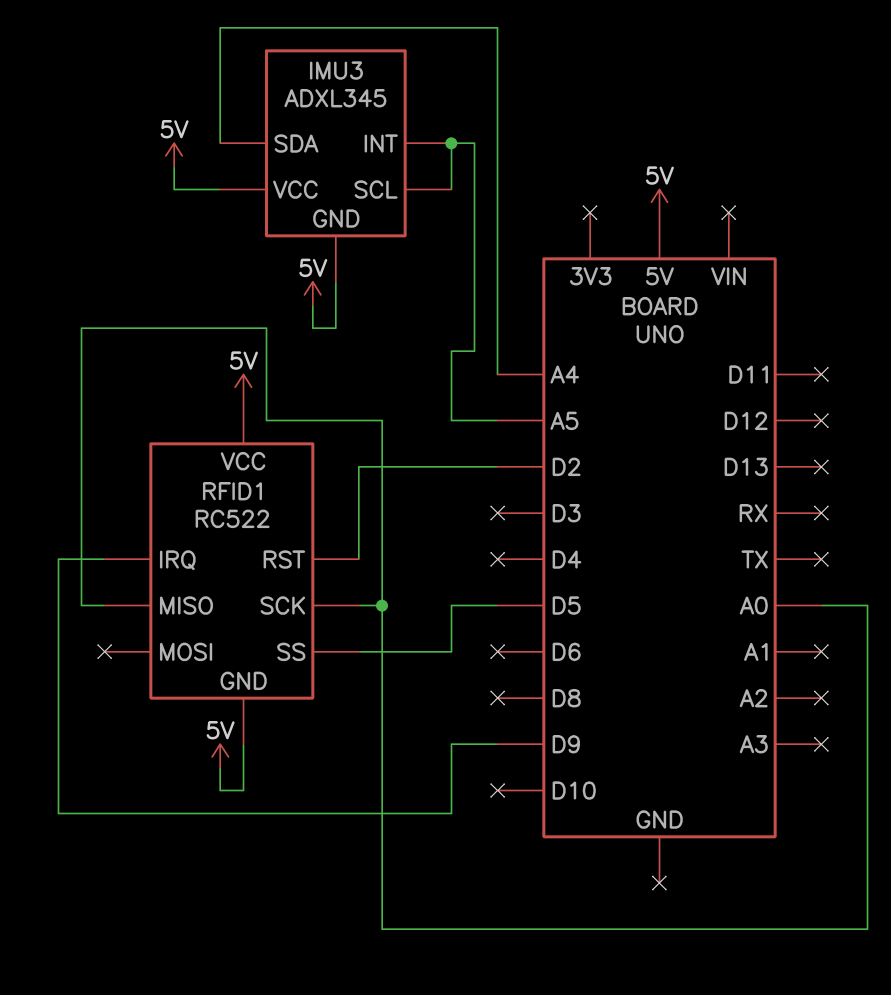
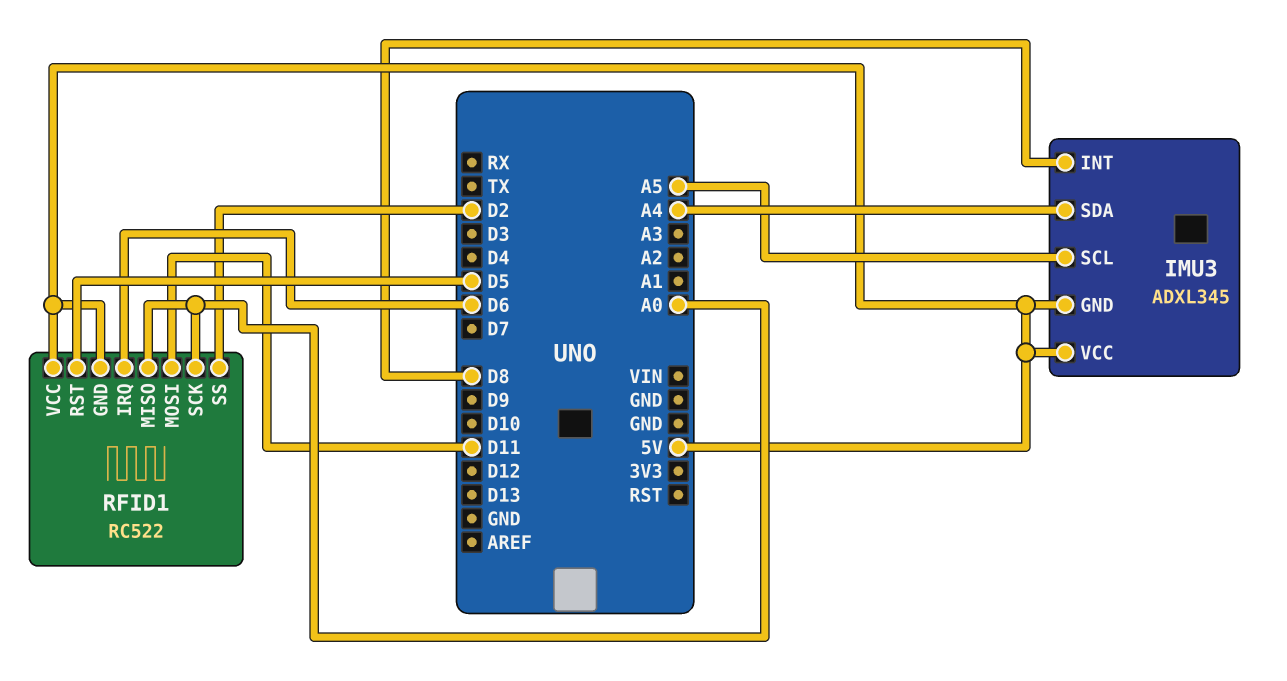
IMU3 pin INT: A5 -> D8
RFID1 pin IRQ: D9 -> D6
RFID1 pin MOSI: none -> D11
RFID1 pin RST: D2 -> D5
RFID1 pin SS: D5 -> D2

